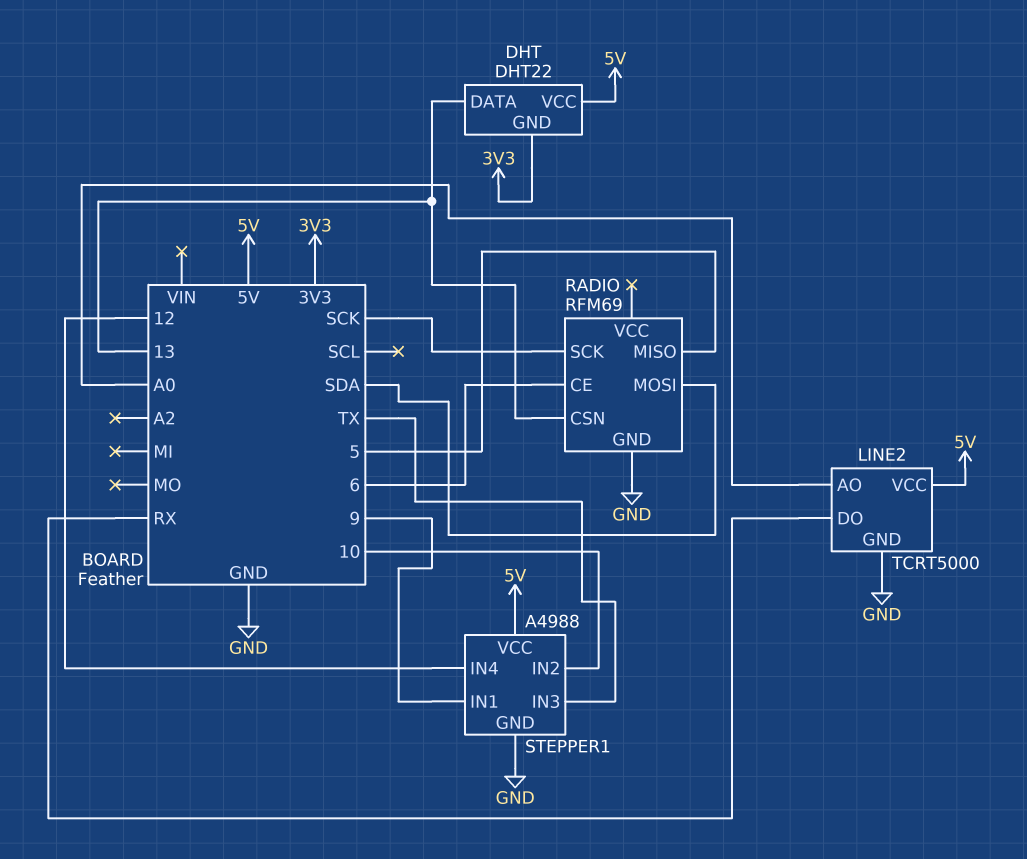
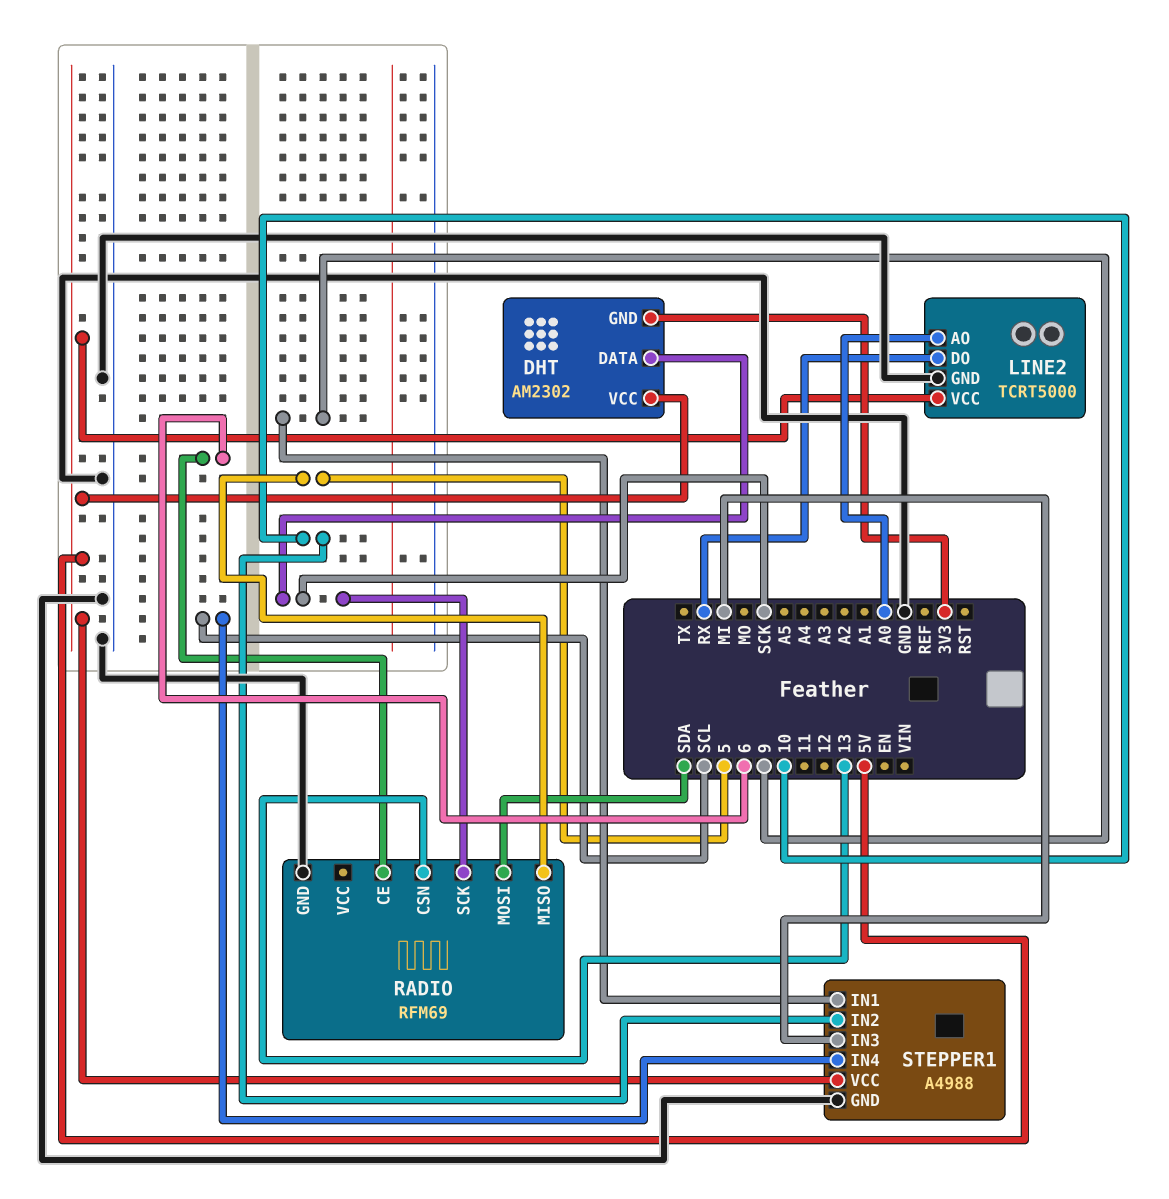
DHT: DHT22 -> AM2302
DHT pin DATA: 13 -> SCK
STEPPER1 pin IN3: TX -> MI
STEPPER1 pin IN4: 12 -> SCL

